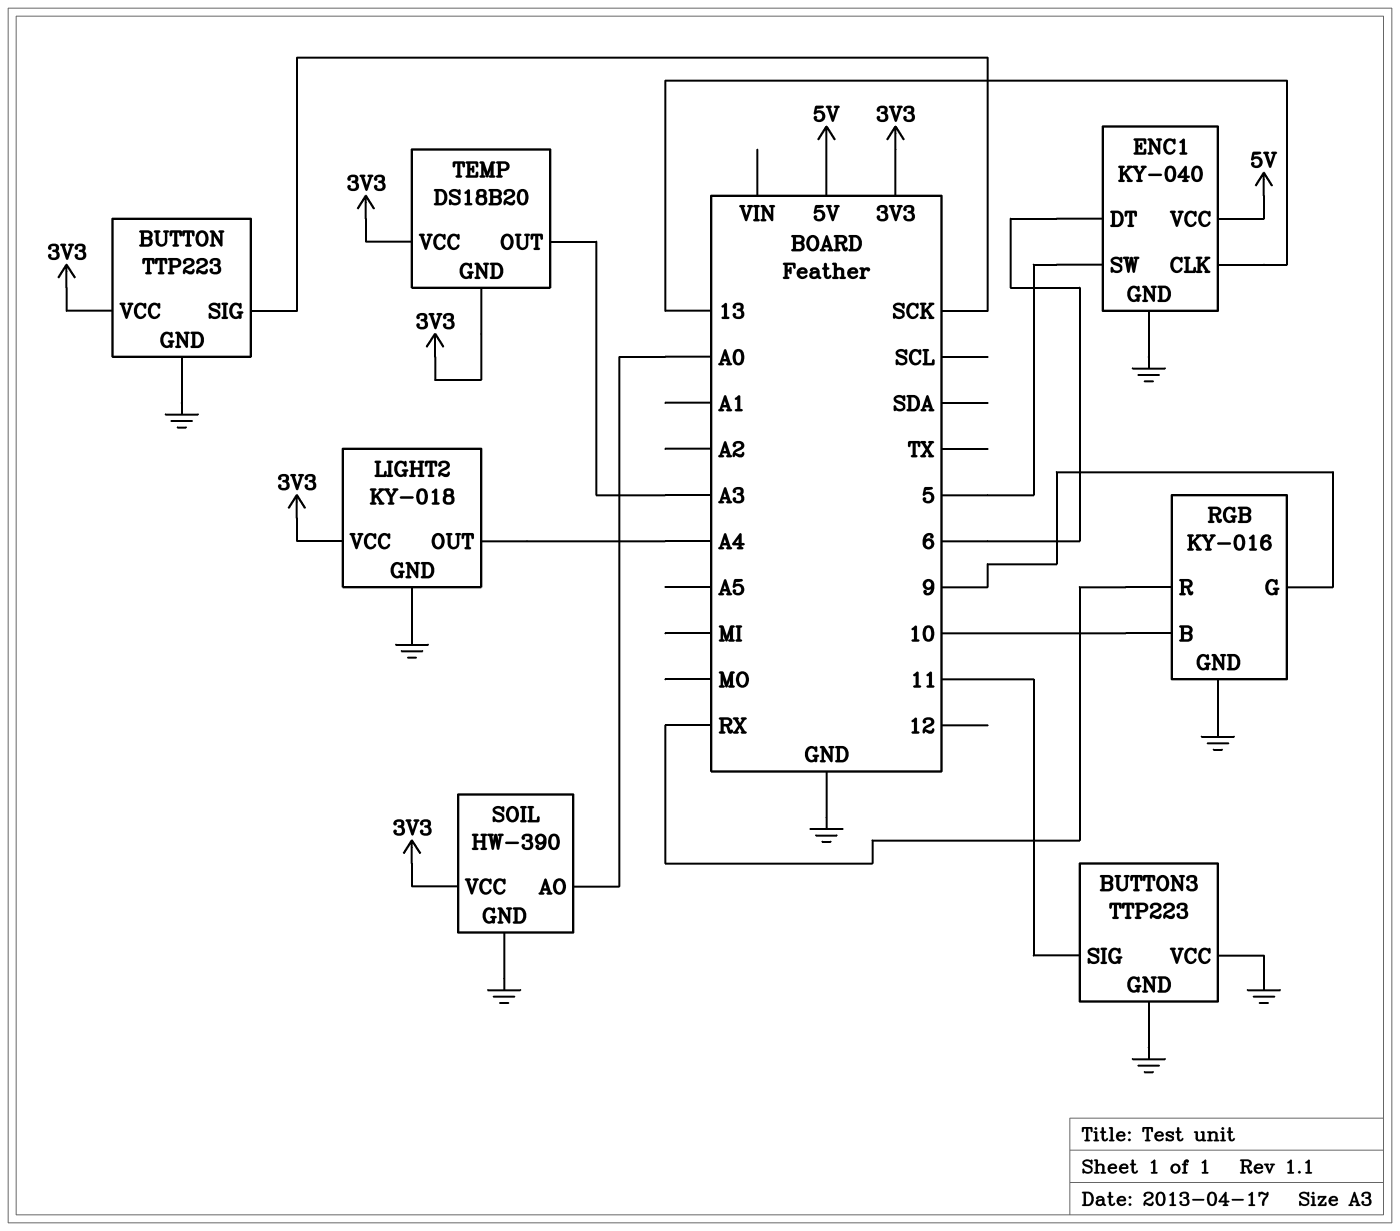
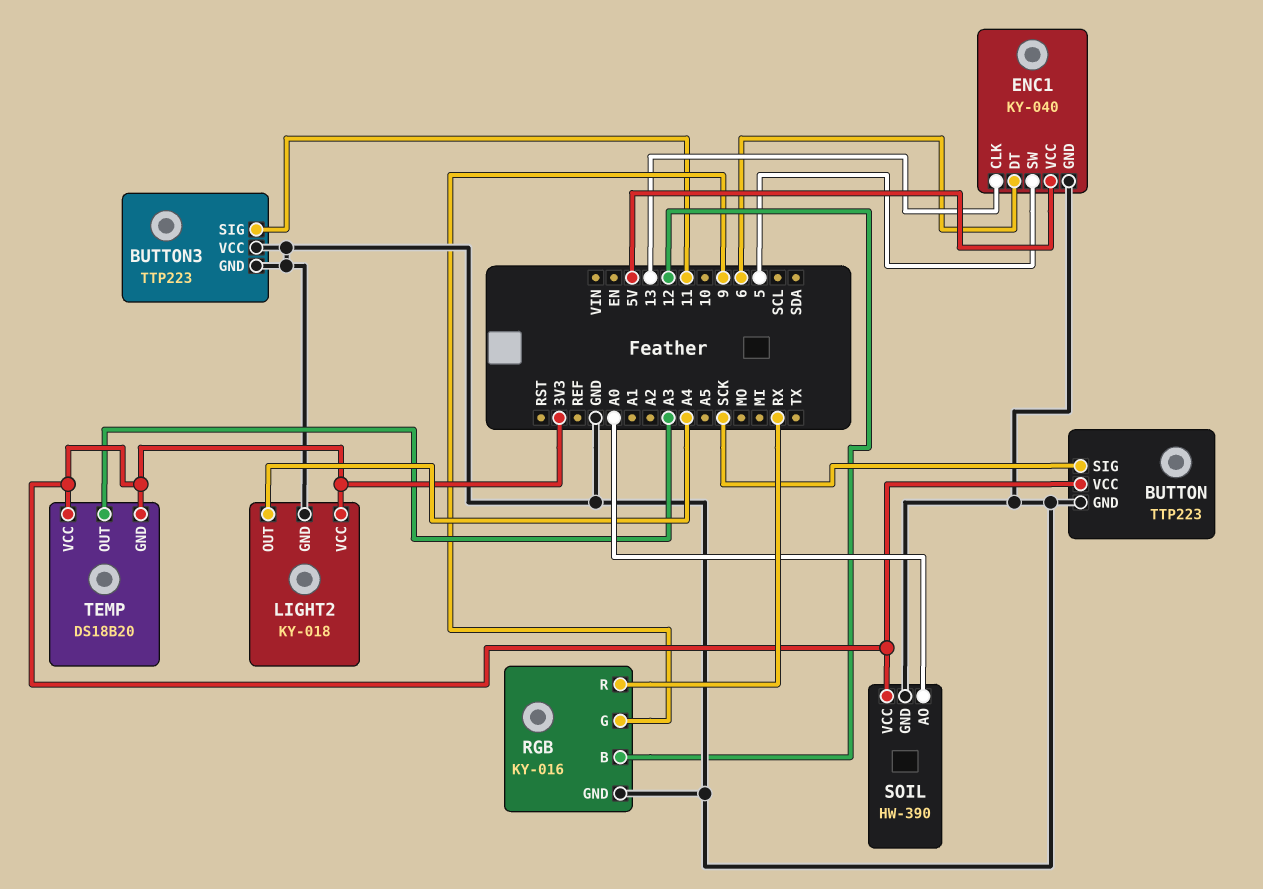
RGB pin B: 10 -> 12

